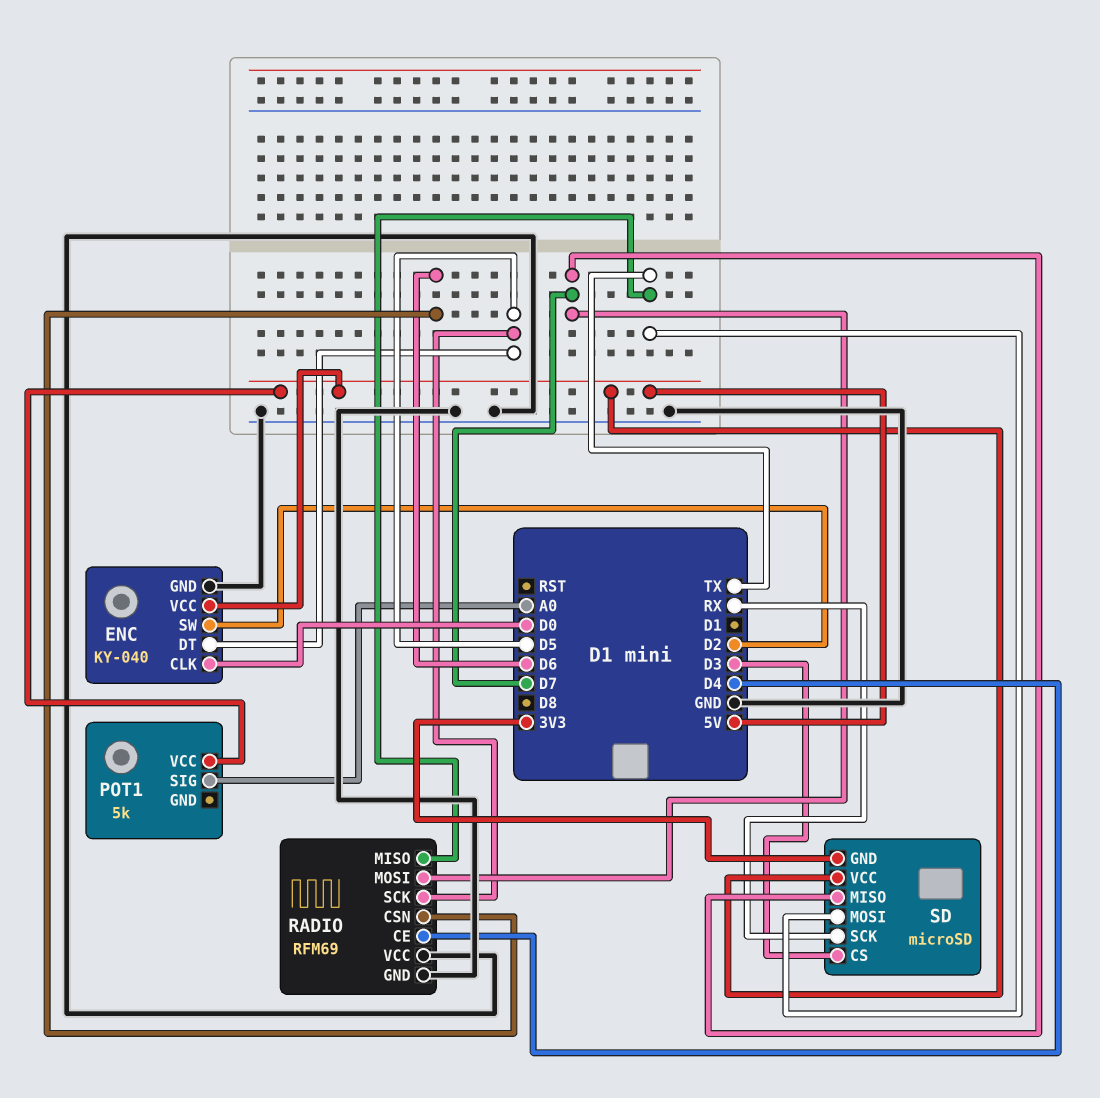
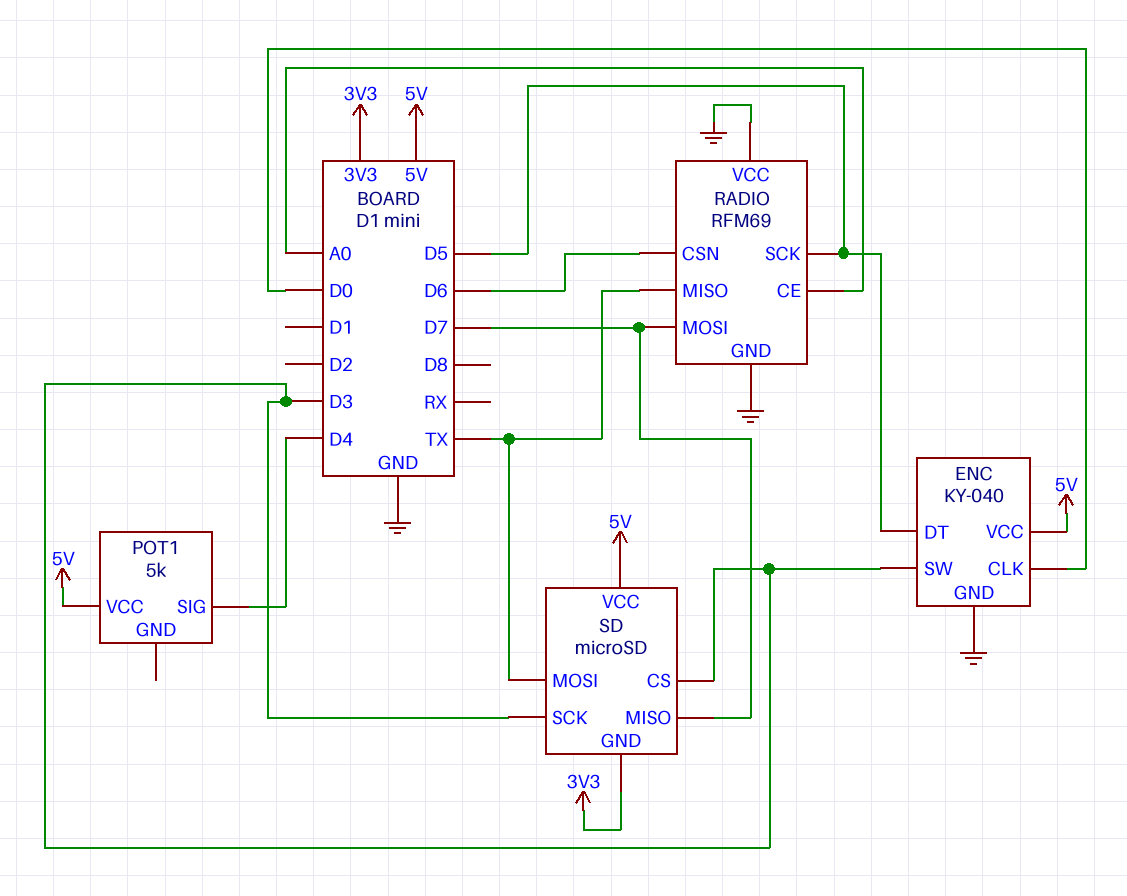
ENC pin SW: D2 -> D3
POT1 pin SIG: A0 -> D4
RADIO pin CE: D4 -> A0
SD pin SCK: RX -> D3

